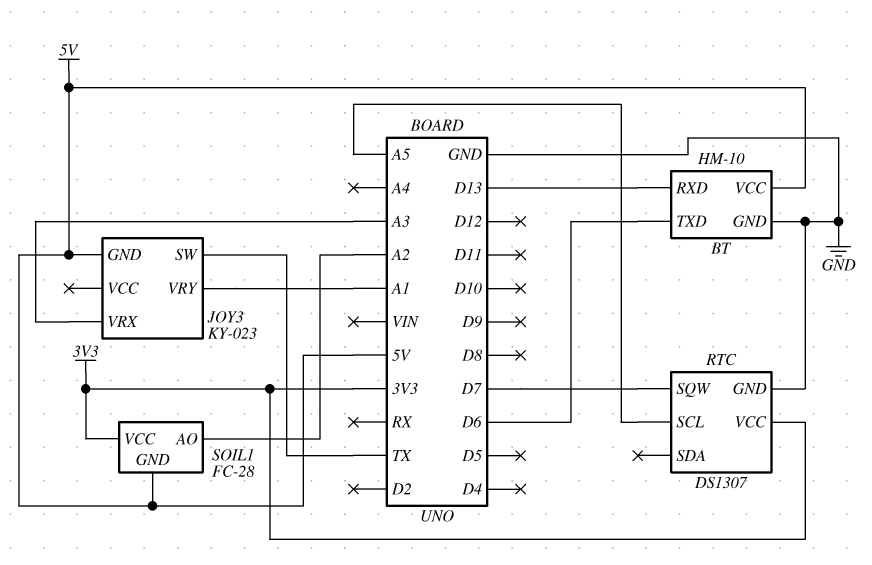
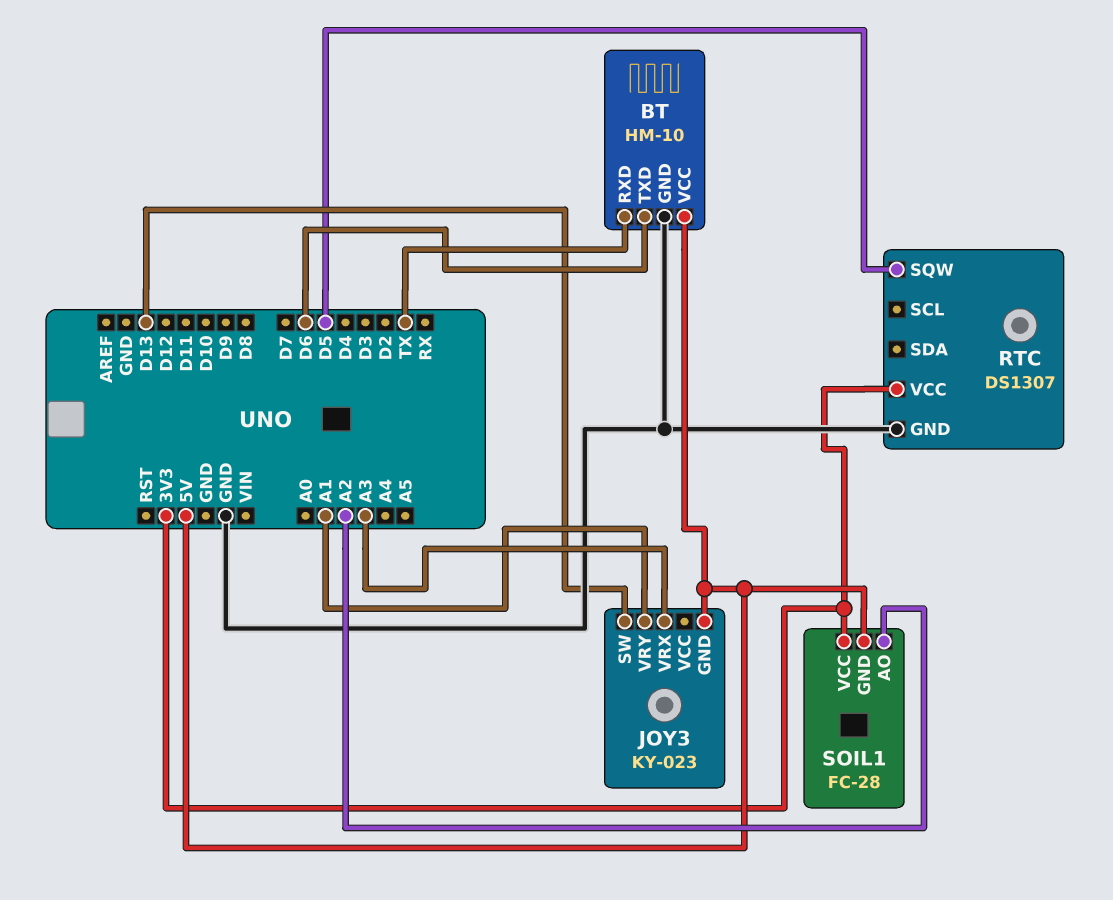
BT pin RXD: D13 -> TX
JOY3 pin SW: TX -> D13
RTC pin SCL: A5 -> none
RTC pin SQW: D7 -> D5

